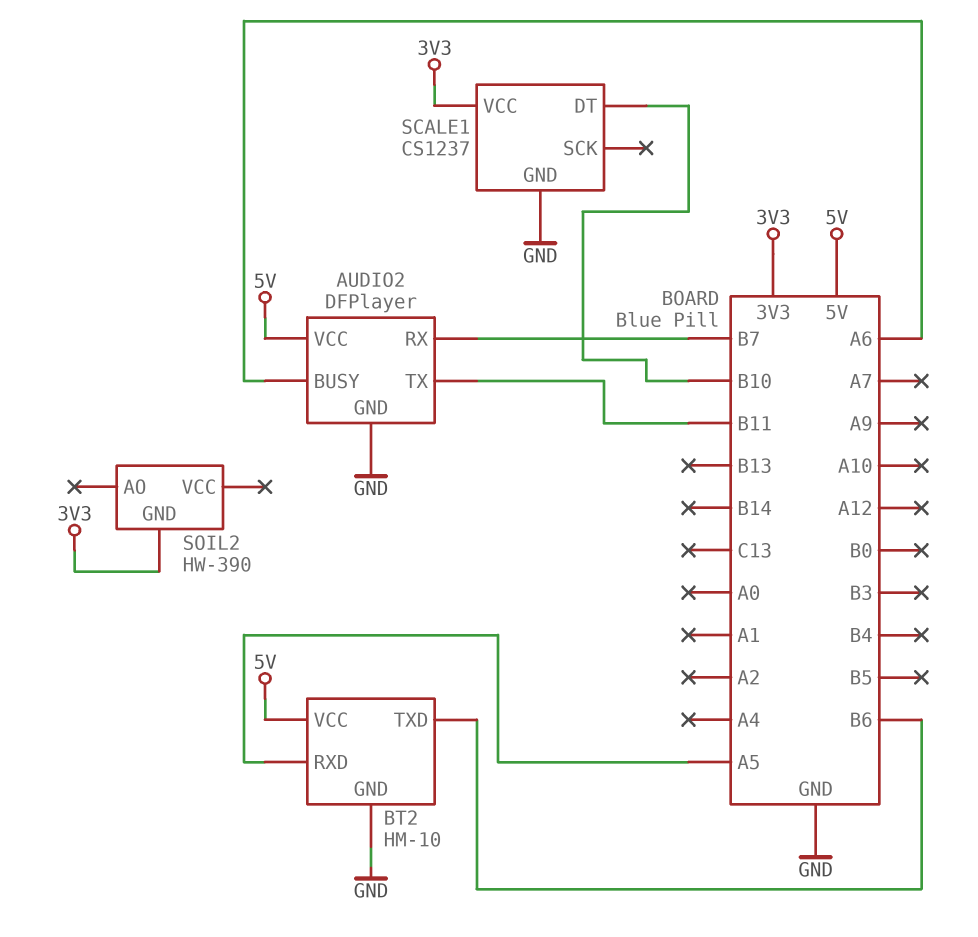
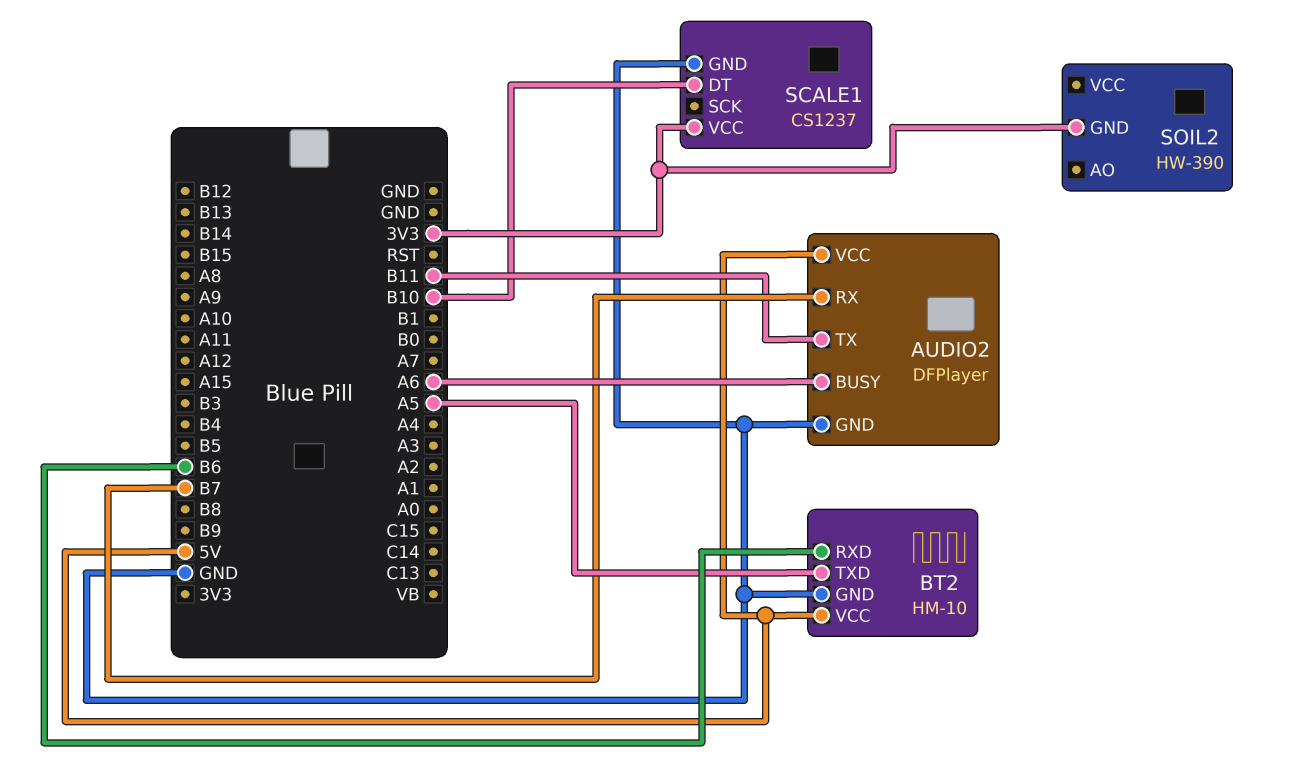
BT2 pin RXD: A5 -> B6
BT2 pin TXD: B6 -> A5

